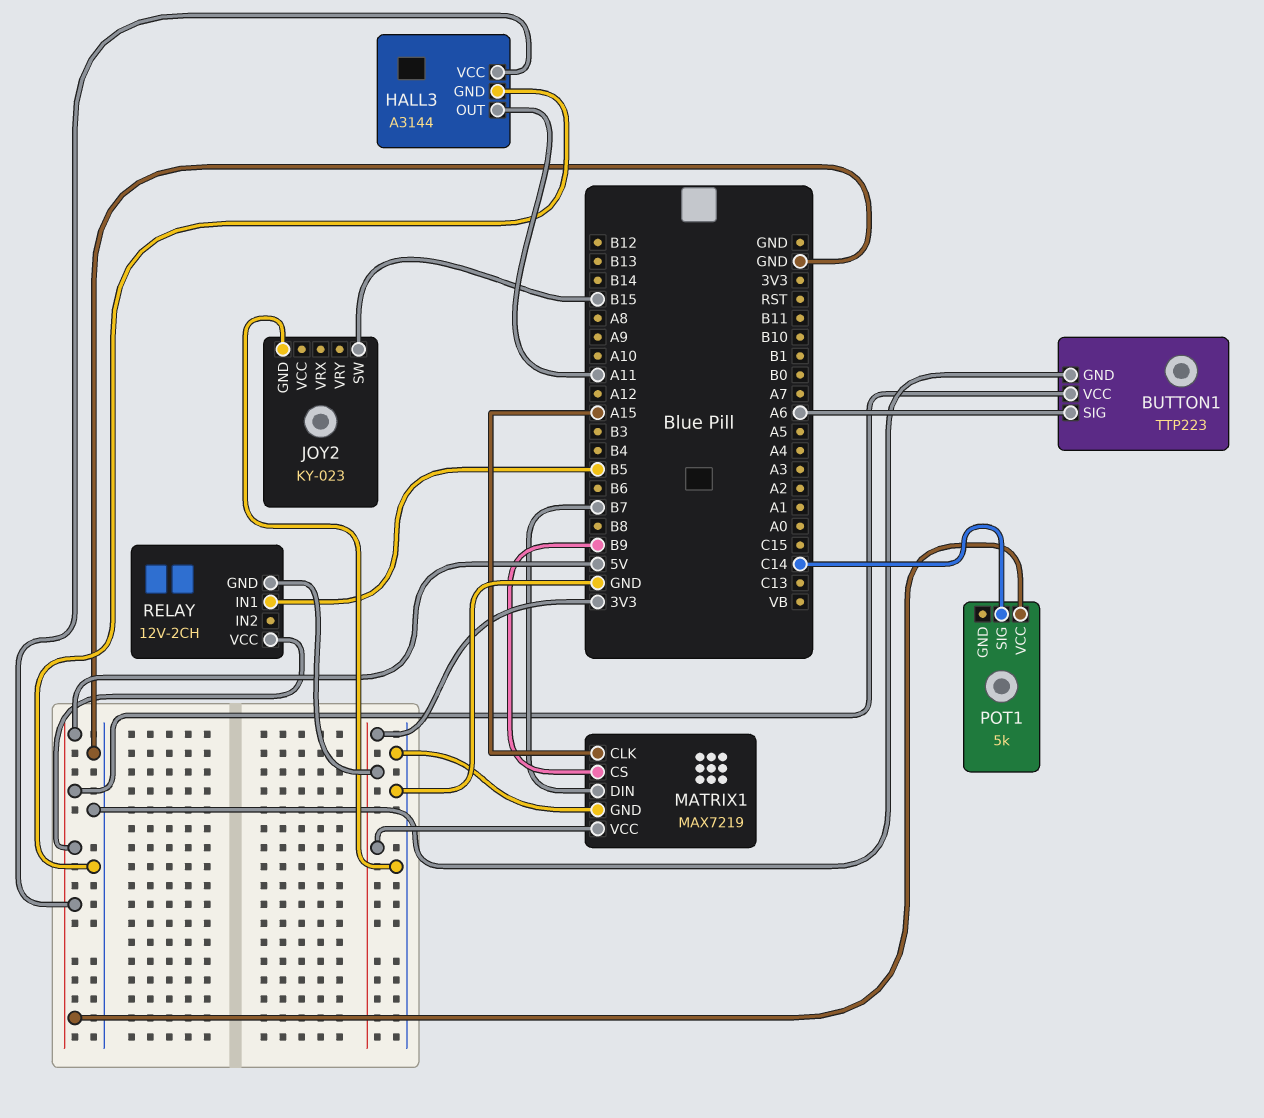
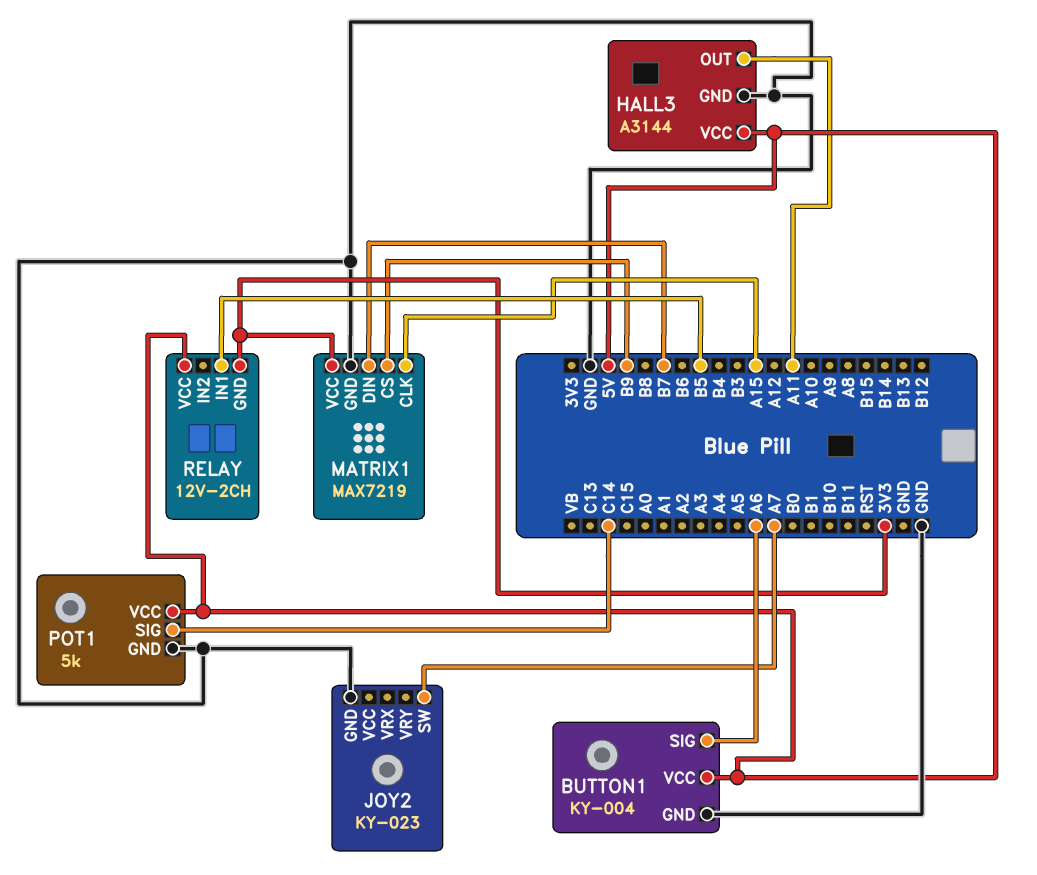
BUTTON1: TTP223 -> KY-004
JOY2 pin SW: B15 -> A7
POT1 pin GND: none -> GND

